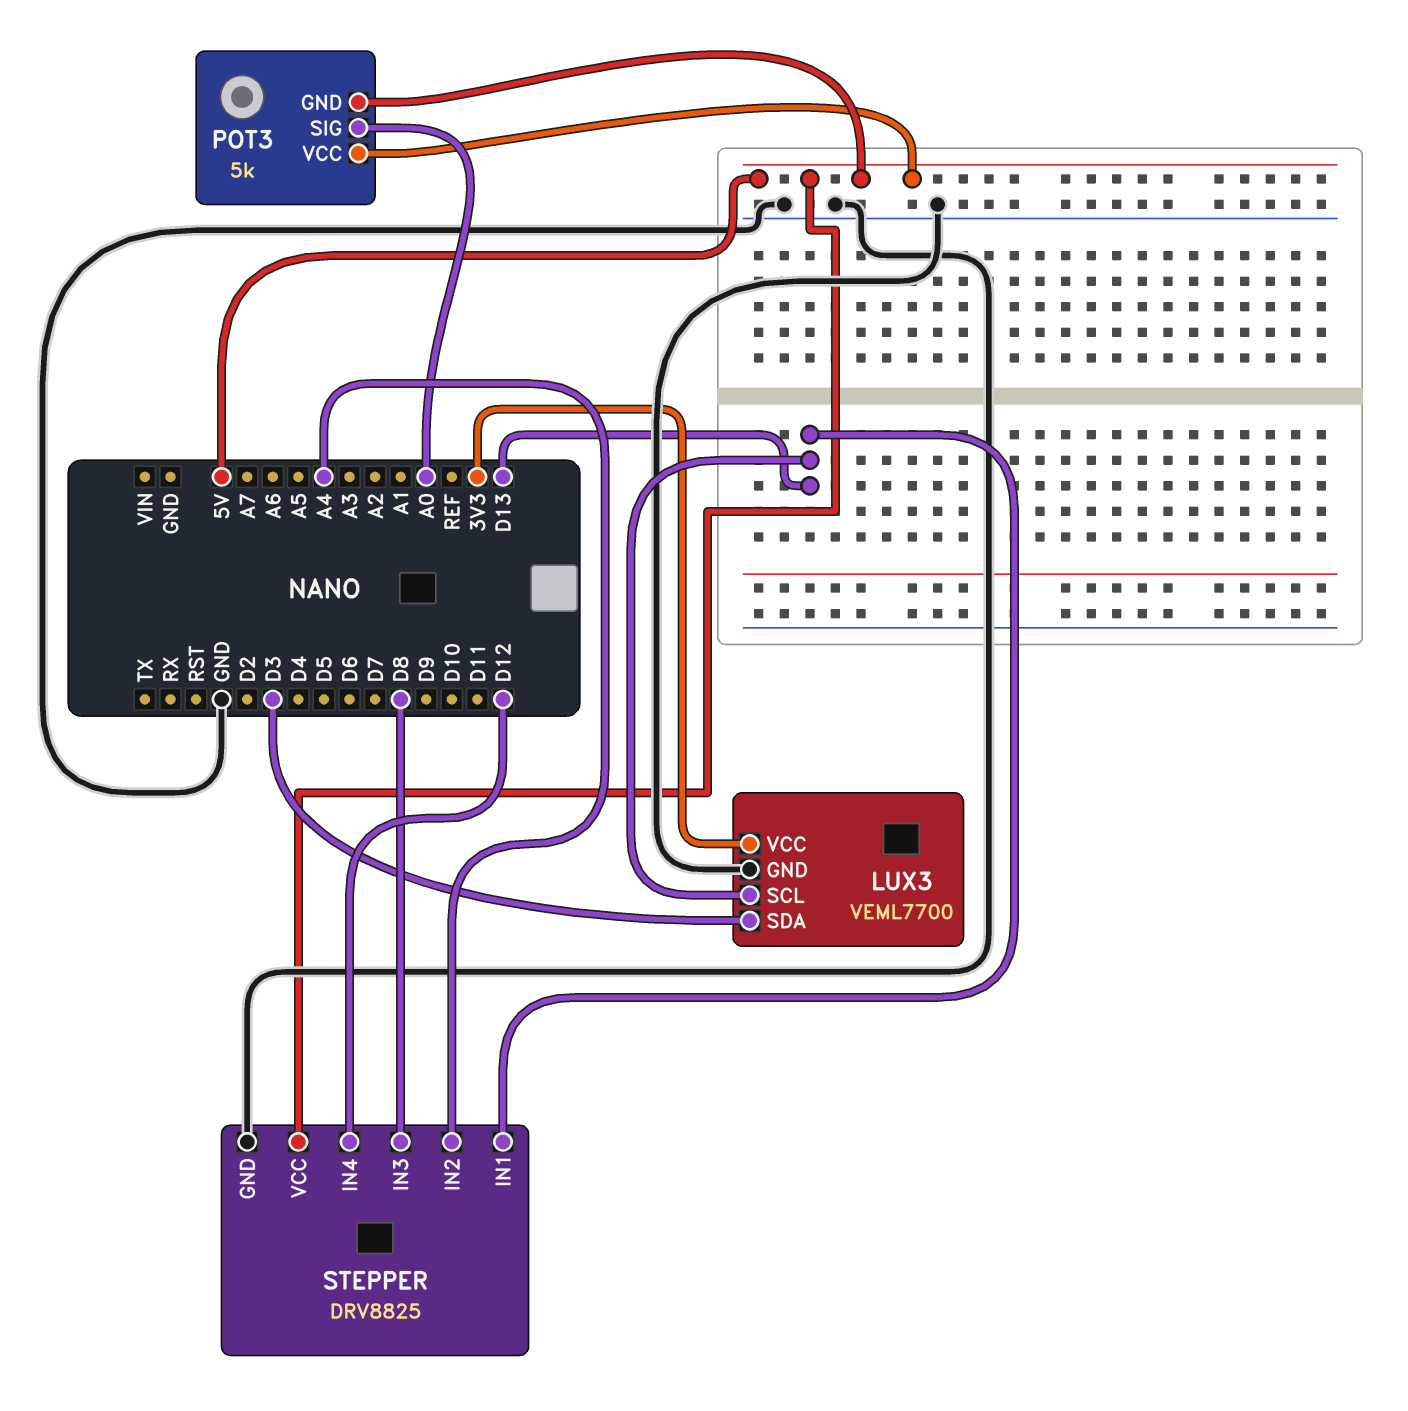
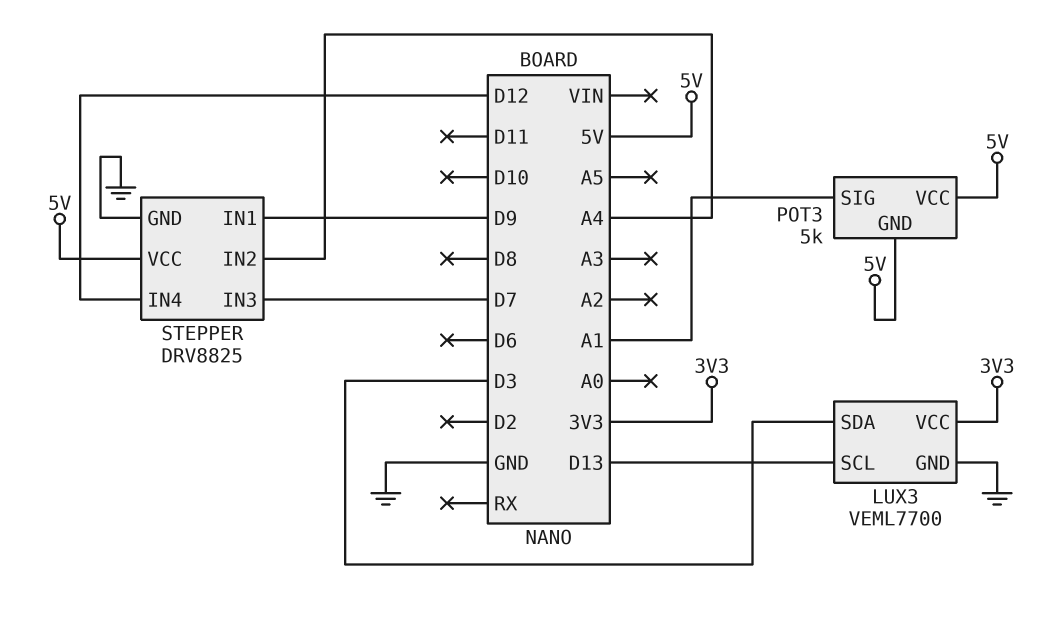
POT3 pin SIG: A0 -> A1
STEPPER pin IN1: D13 -> D9
STEPPER pin IN3: D8 -> D7

